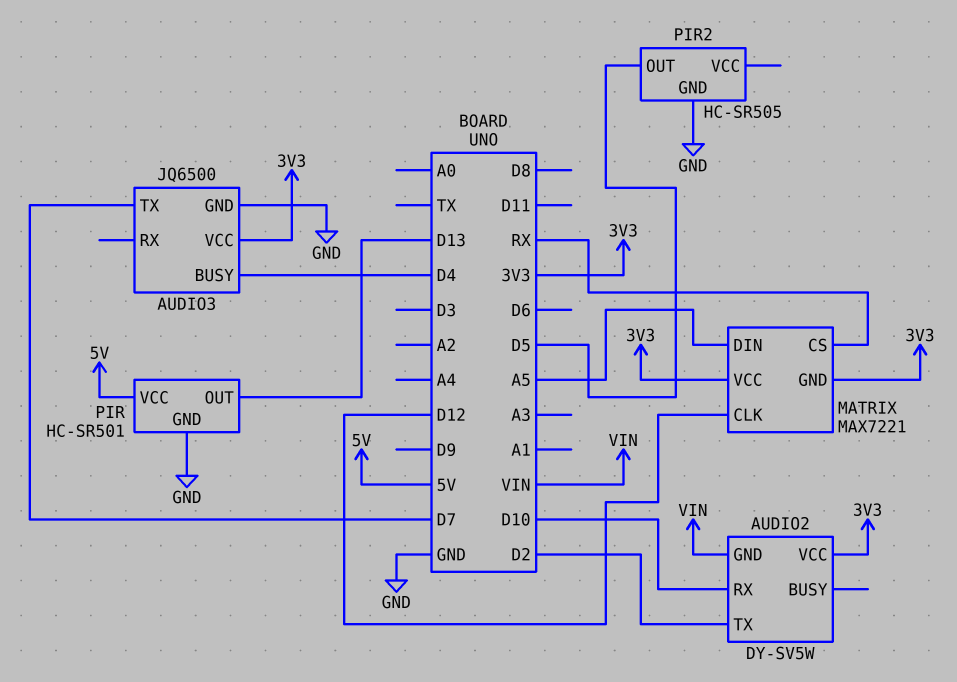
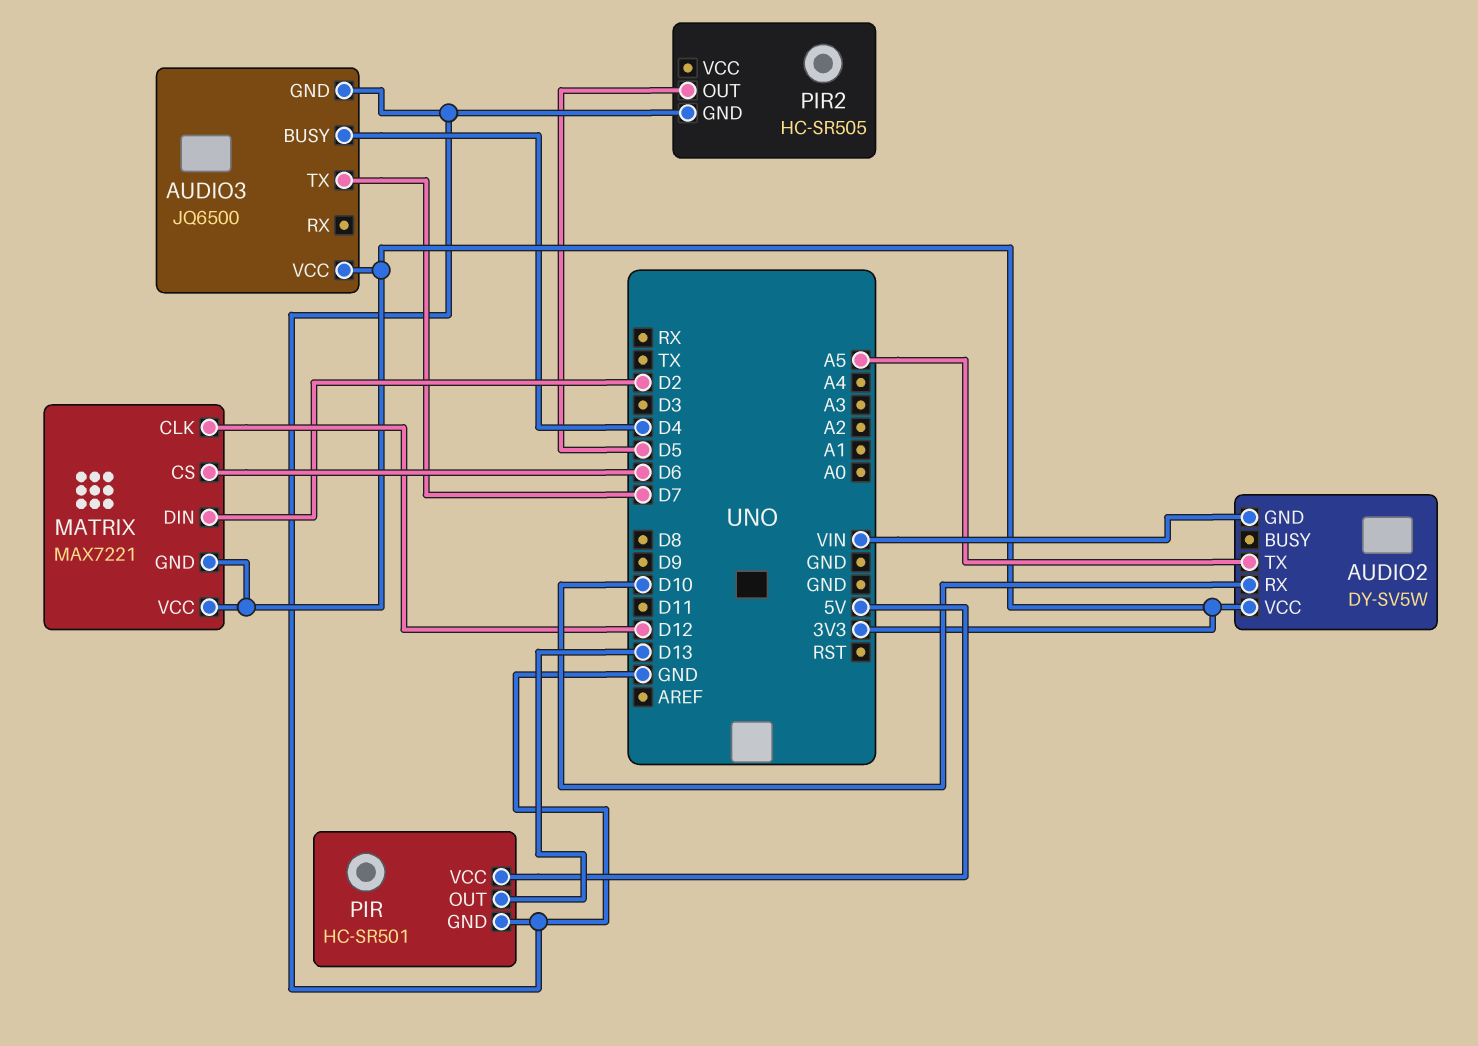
AUDIO2 pin TX: D2 -> A5
MATRIX pin CS: RX -> D6
MATRIX pin DIN: A5 -> D2

